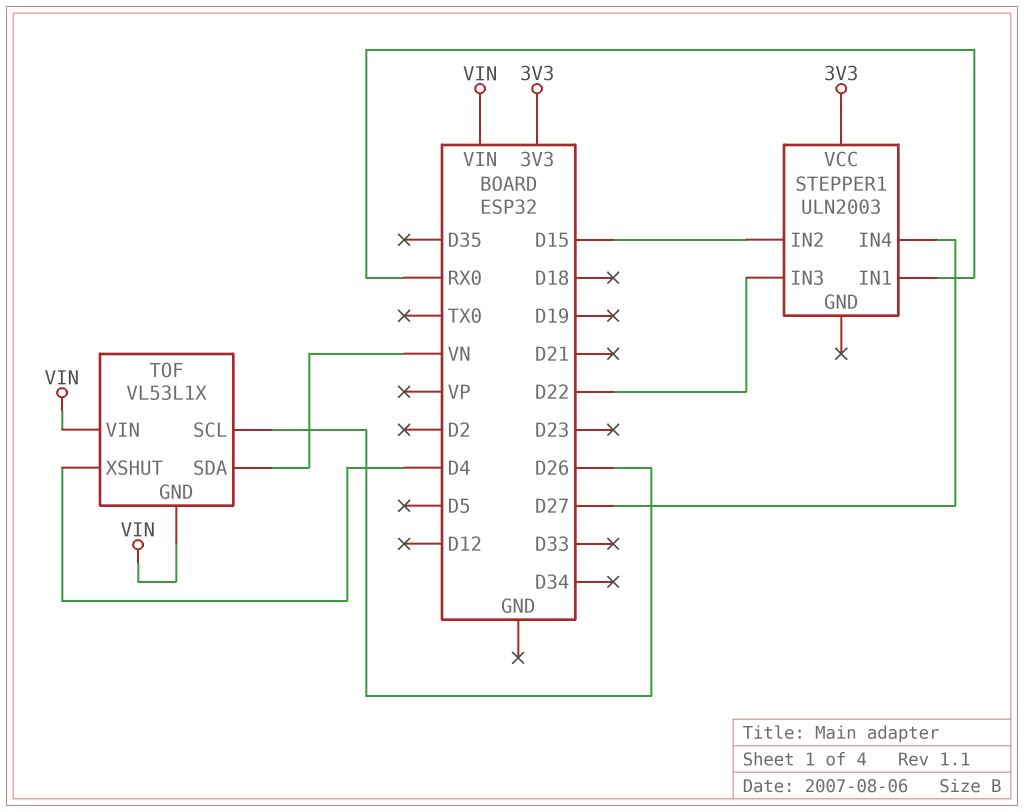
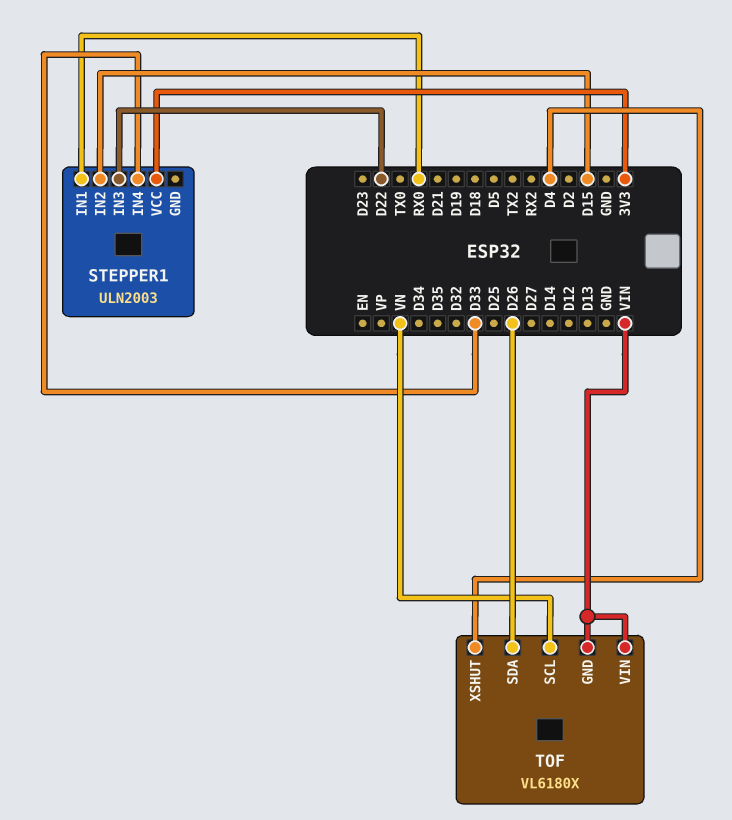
STEPPER1 pin IN4: D27 -> D33
TOF: VL53L1X -> VL6180X
TOF pin SCL: D26 -> VN
TOF pin SDA: VN -> D26

